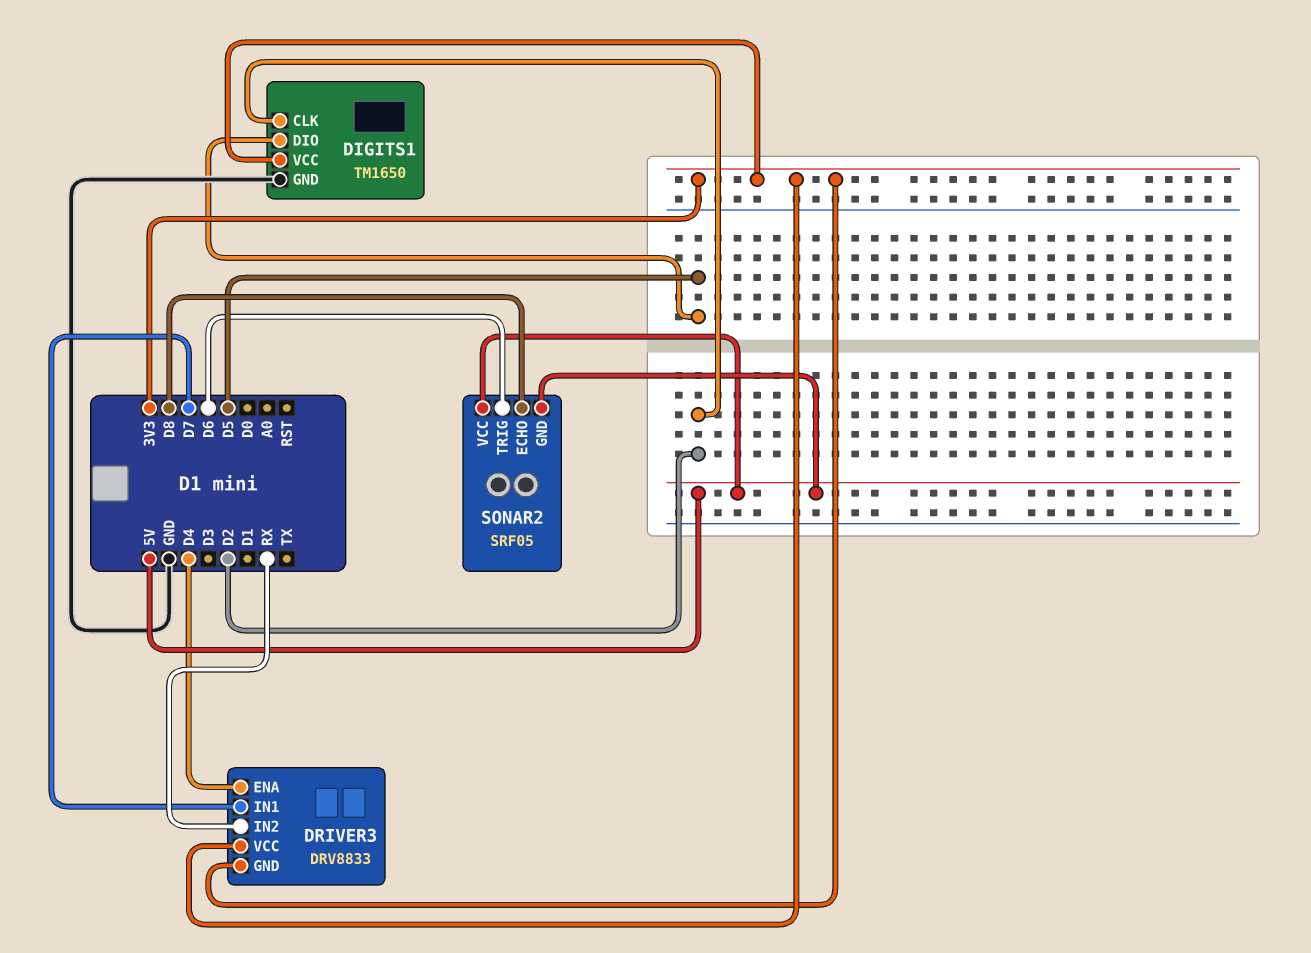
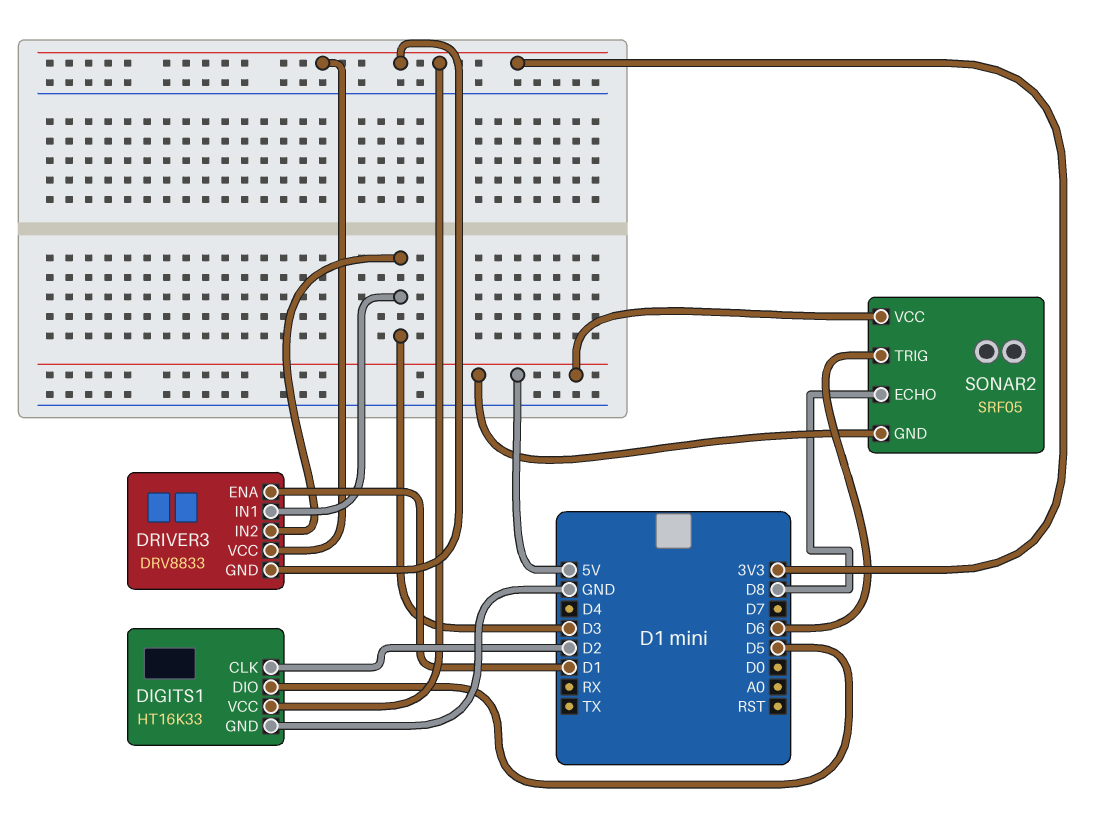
DIGITS1: TM1650 -> HT16K33
DRIVER3 pin ENA: D4 -> D1
DRIVER3 pin IN1: D7 -> D3
DRIVER3 pin IN2: RX -> D3

